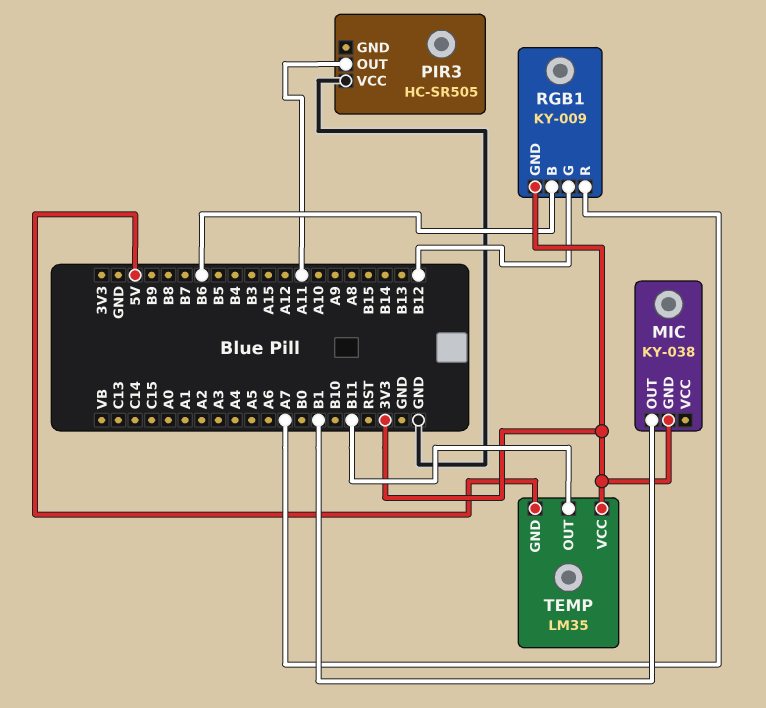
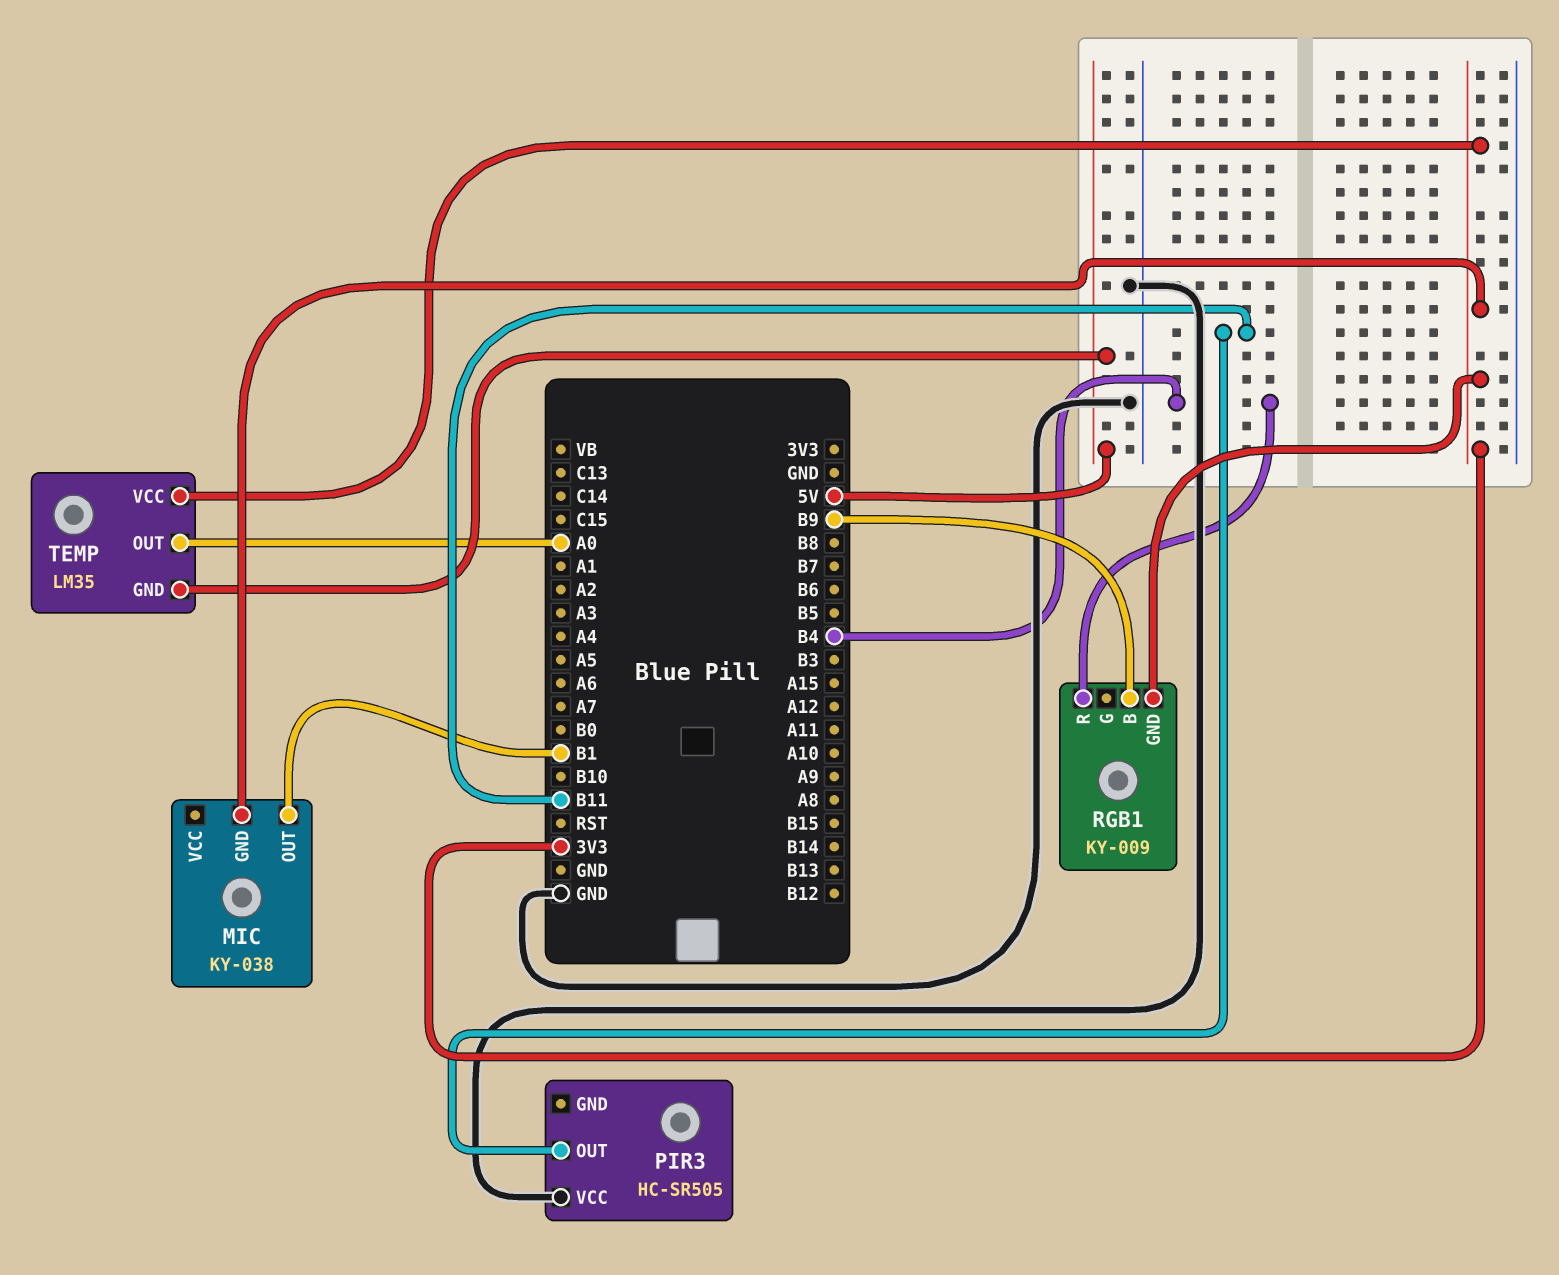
PIR3 pin OUT: A11 -> B11
RGB1 pin B: B6 -> B9
RGB1 pin G: B12 -> none
RGB1 pin R: A7 -> B4
TEMP pin OUT: B11 -> A0

